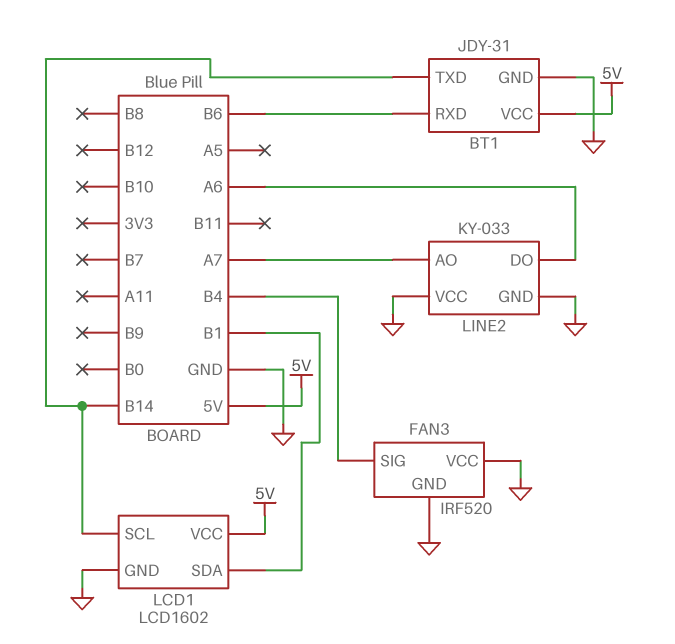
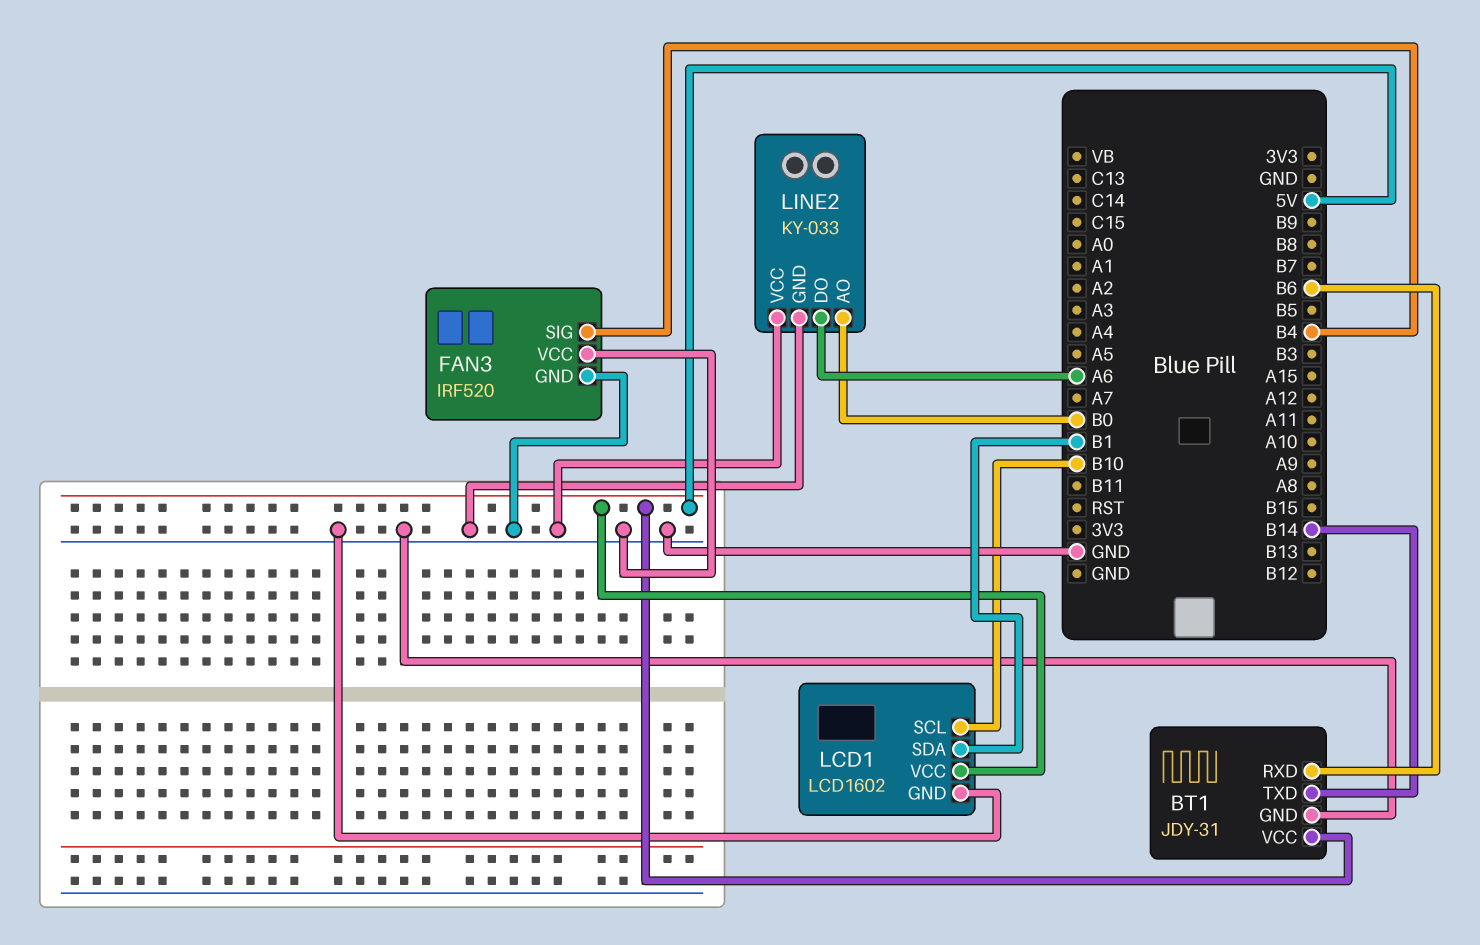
LCD1 pin SCL: B14 -> B10
LINE2 pin AO: A7 -> B0

